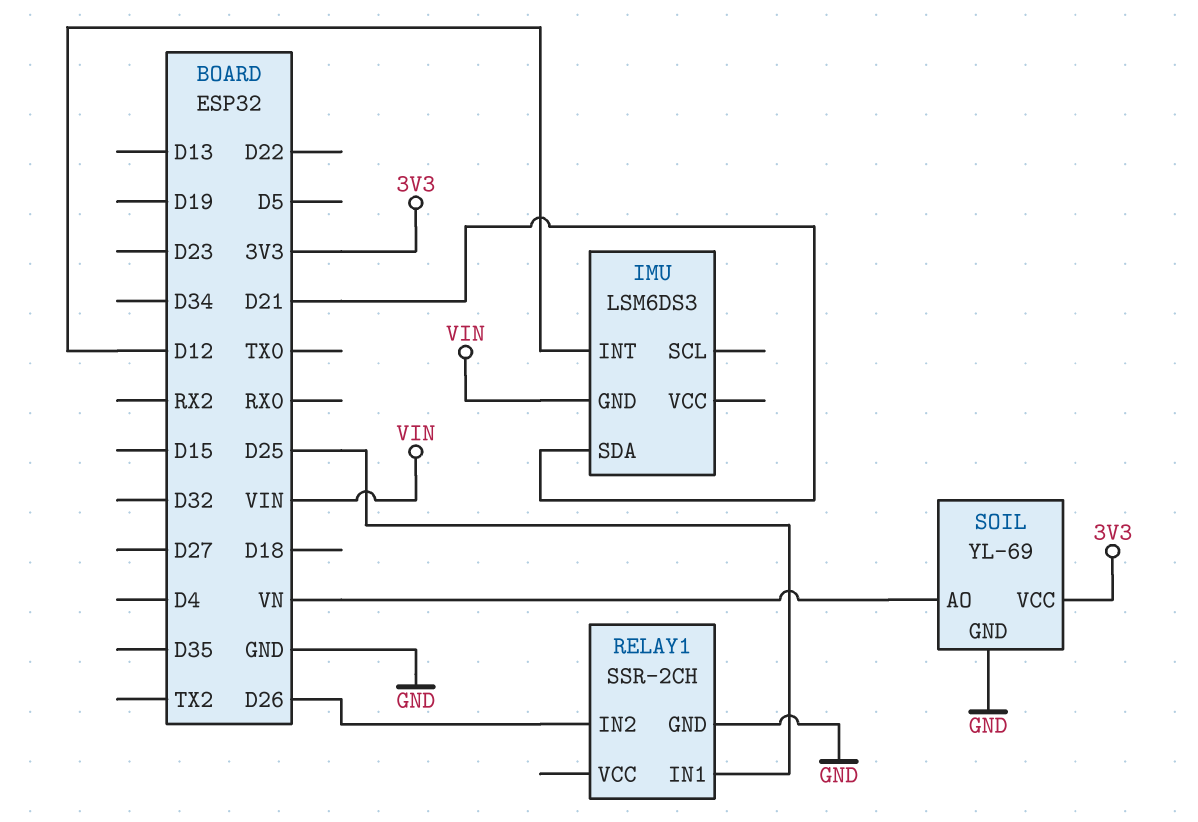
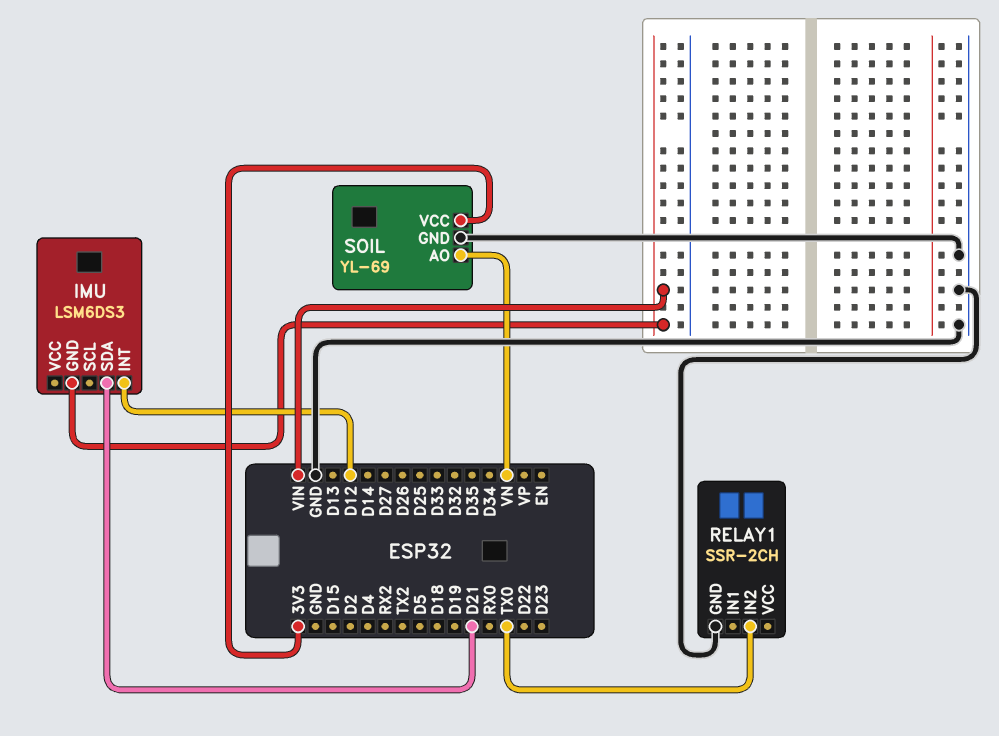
RELAY1 pin IN1: D25 -> none
RELAY1 pin IN2: D26 -> TX0

